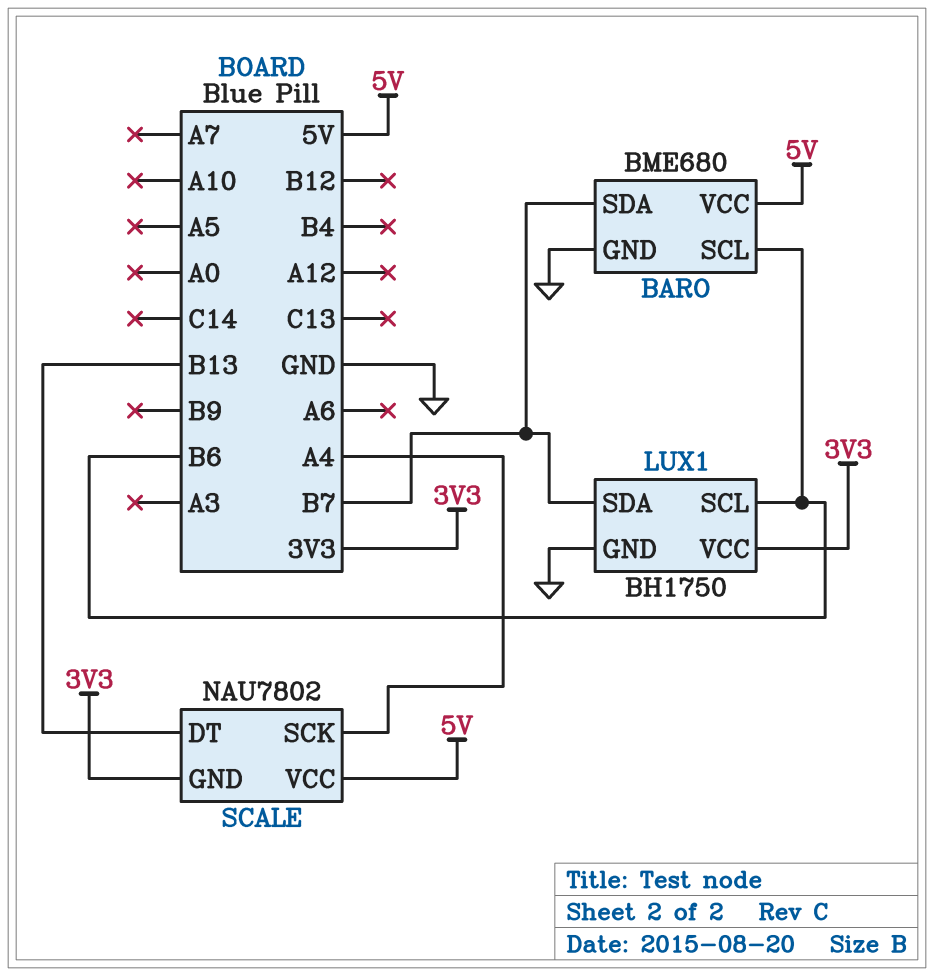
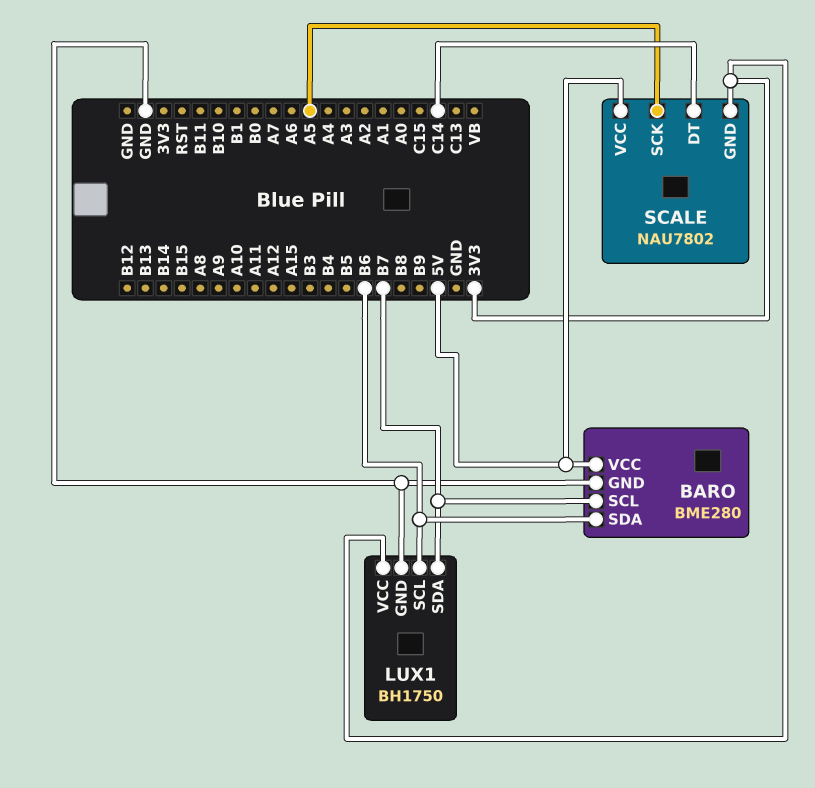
BARO: BME680 -> BME280
BARO pin SCL: B6 -> B7
BARO pin SDA: B7 -> B6
SCALE pin DT: B13 -> C14
SCALE pin SCK: A4 -> A5

